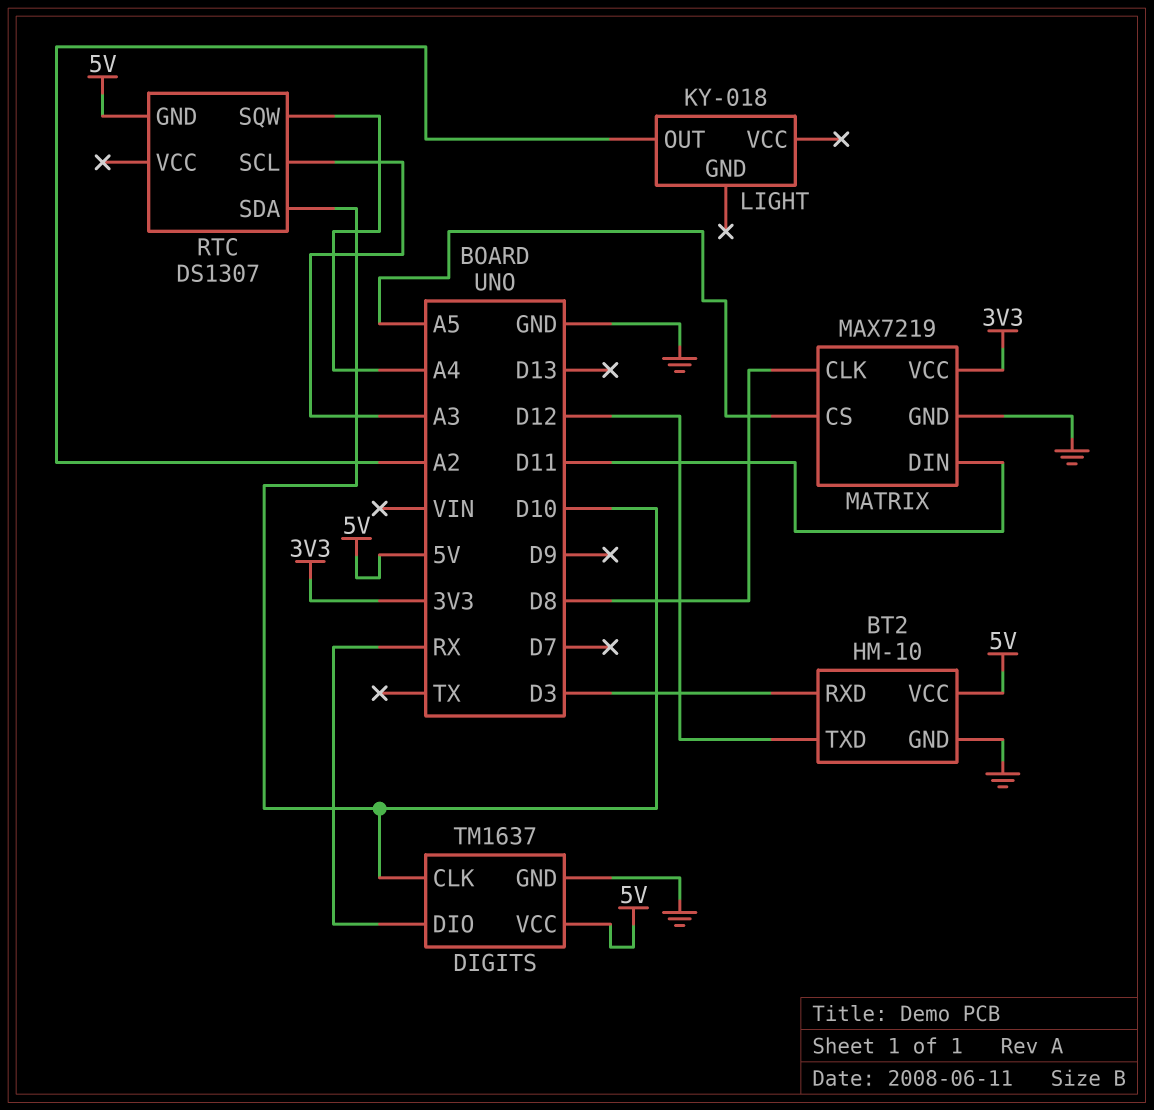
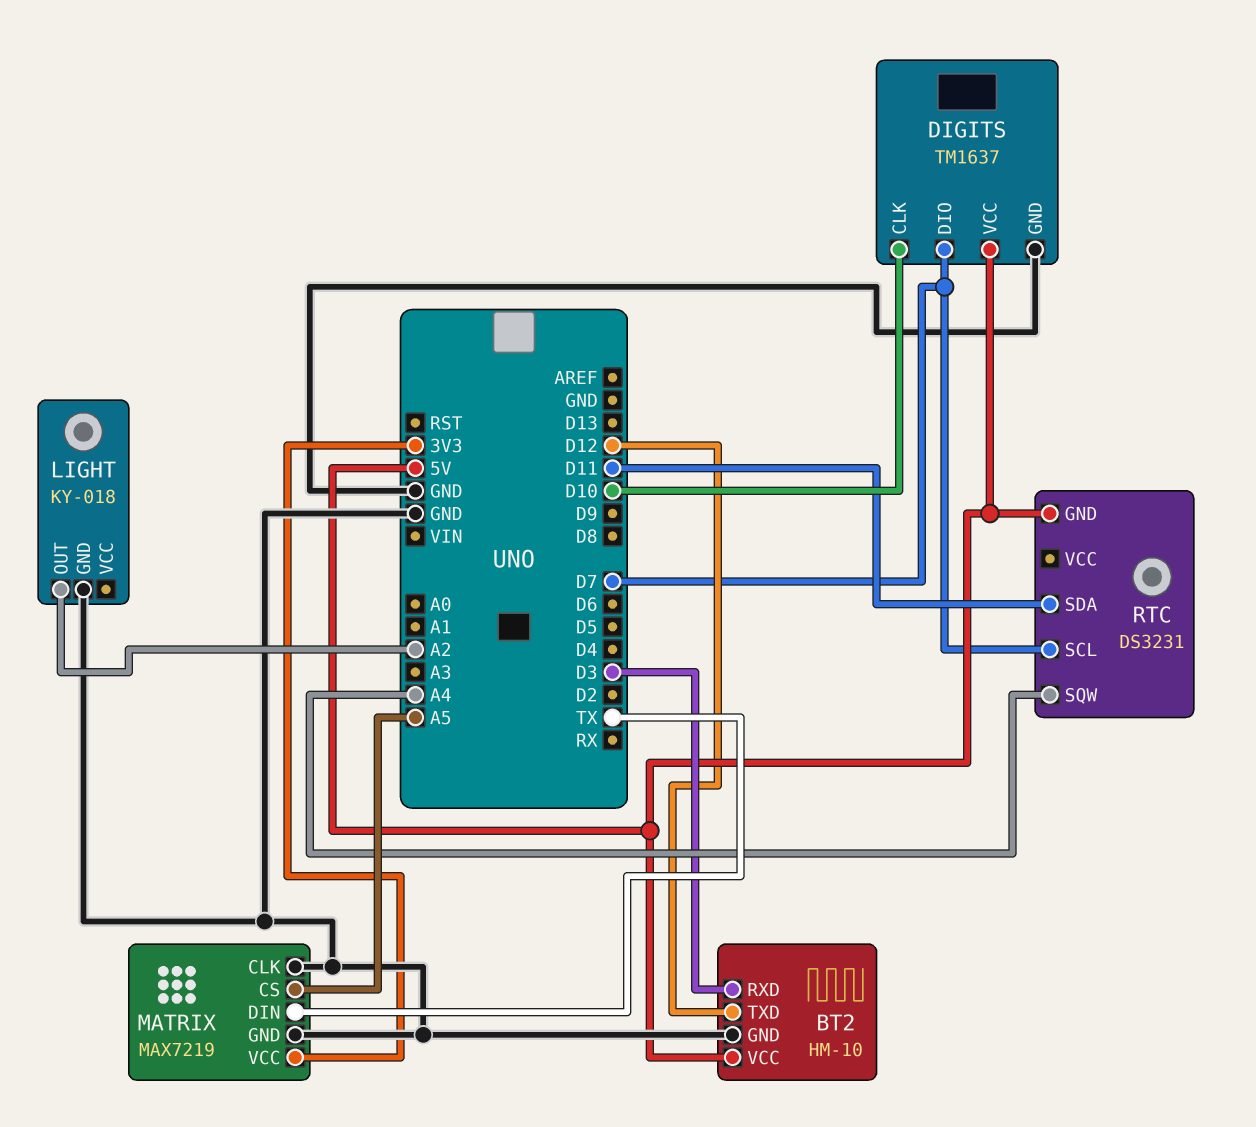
DIGITS pin DIO: RX -> D7
LIGHT pin GND: none -> GND
MATRIX pin CLK: D8 -> GND
MATRIX pin DIN: D11 -> TX
RTC: DS1307 -> DS3231
RTC pin SCL: A3 -> D7
RTC pin SDA: D10 -> D11

